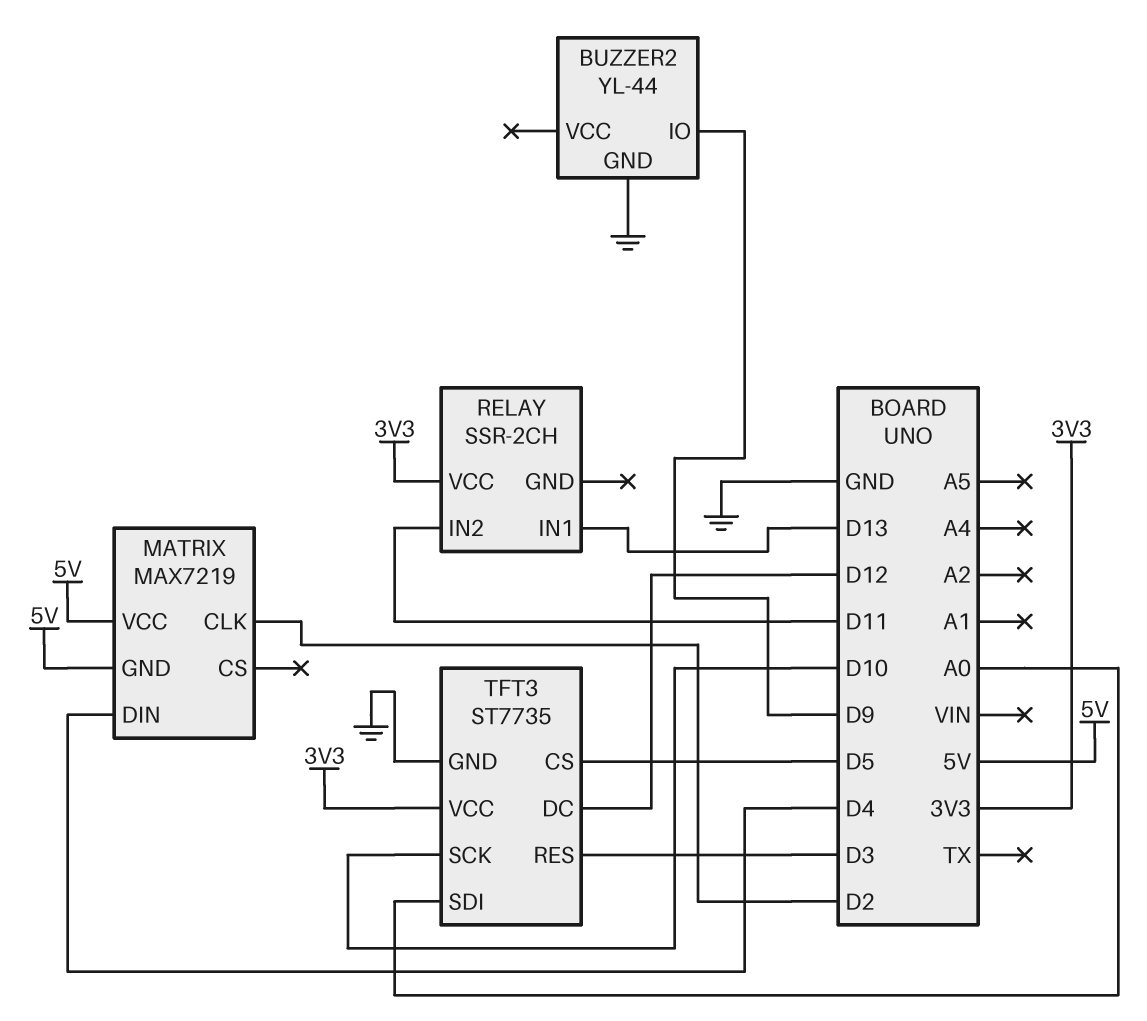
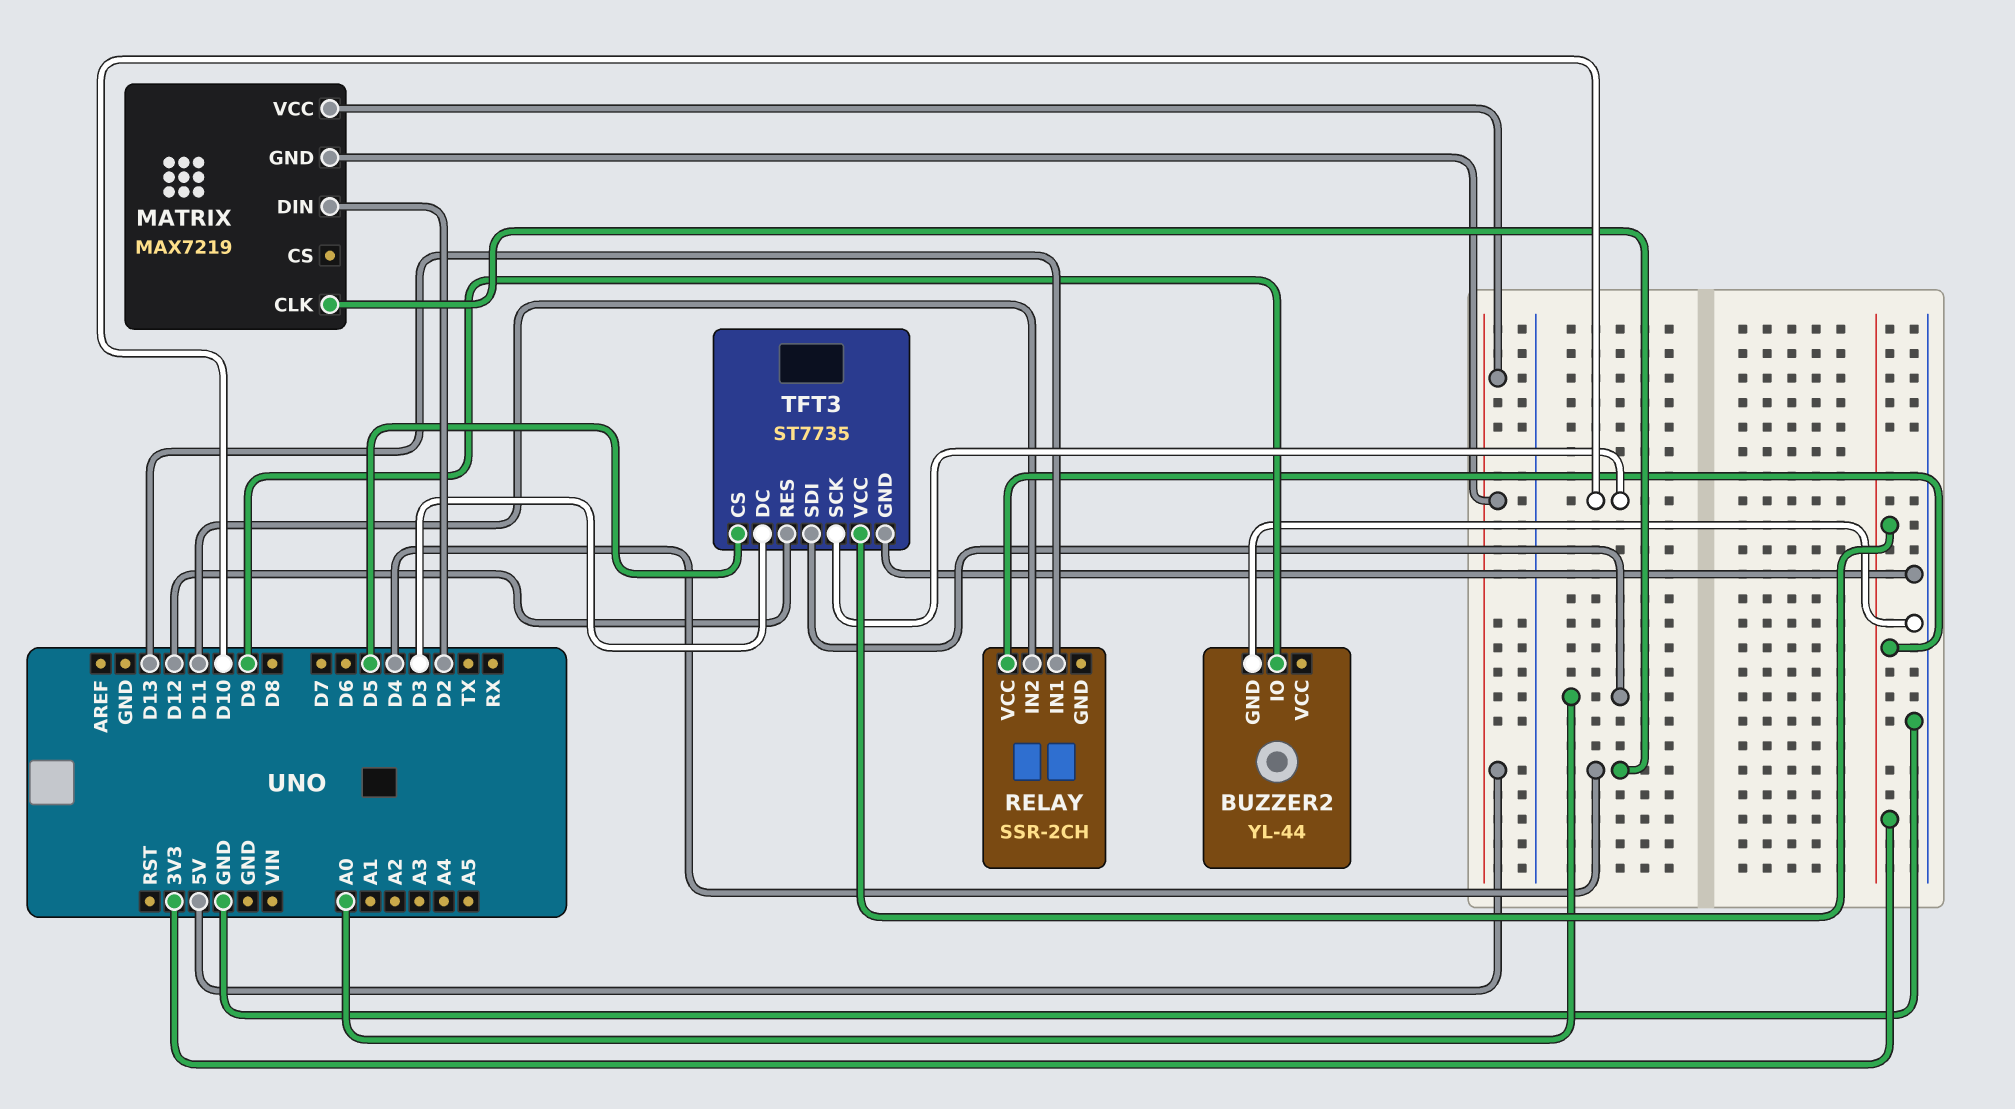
MATRIX pin CLK: D2 -> D4
MATRIX pin DIN: D4 -> D2
TFT3 pin DC: D12 -> D3
TFT3 pin RES: D3 -> D12

